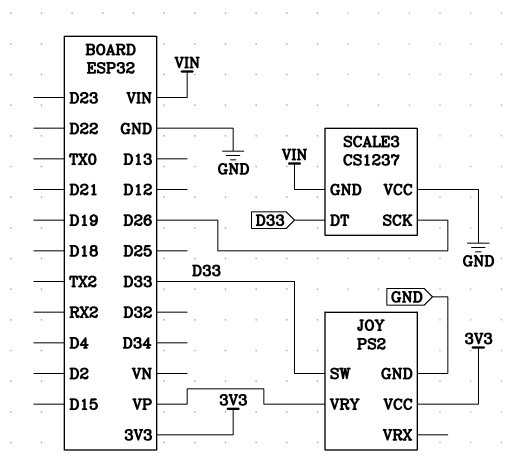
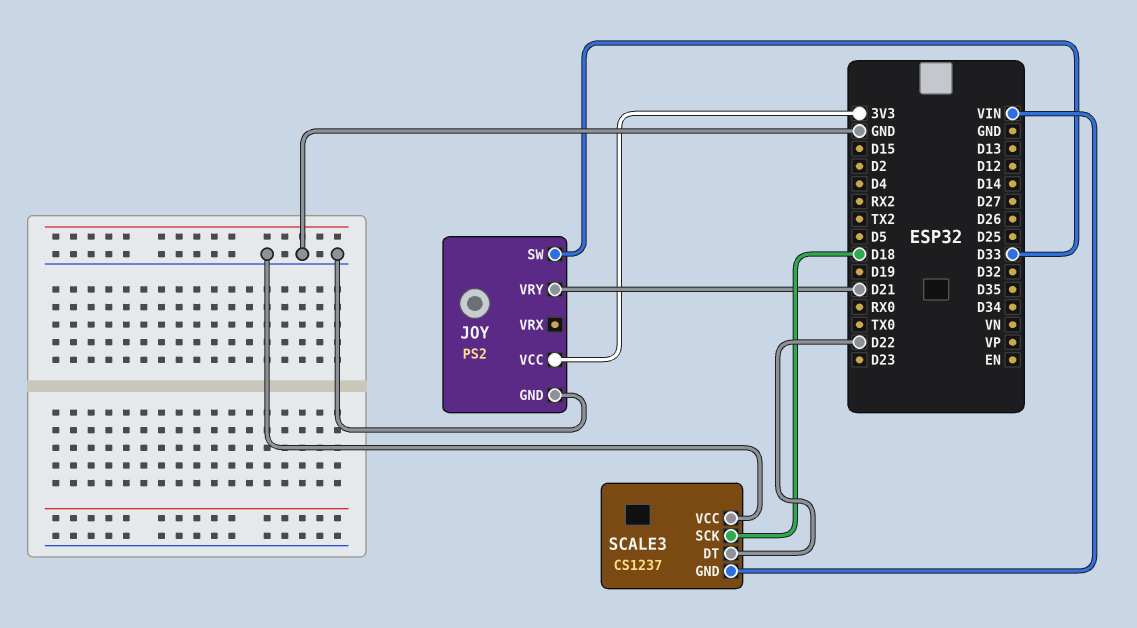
JOY pin VRY: VP -> D21
SCALE3 pin DT: D33 -> D22
SCALE3 pin SCK: D26 -> D18

